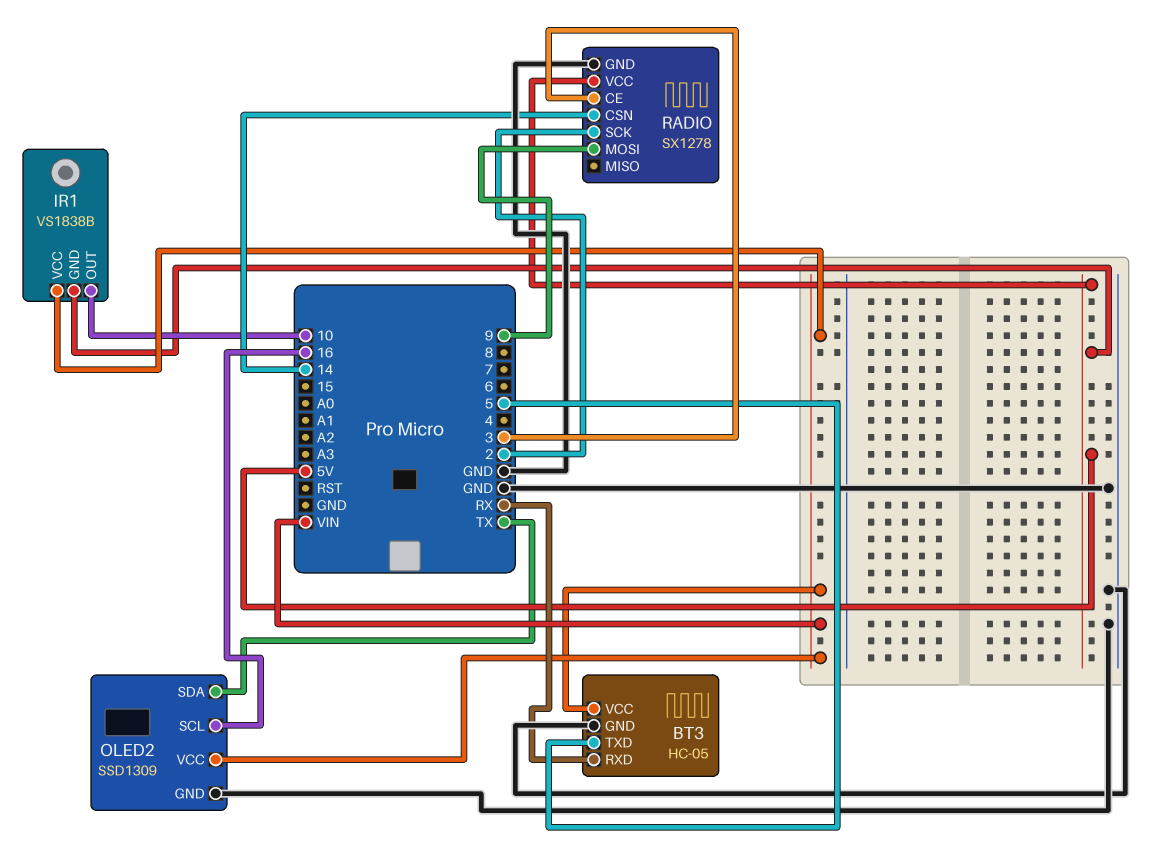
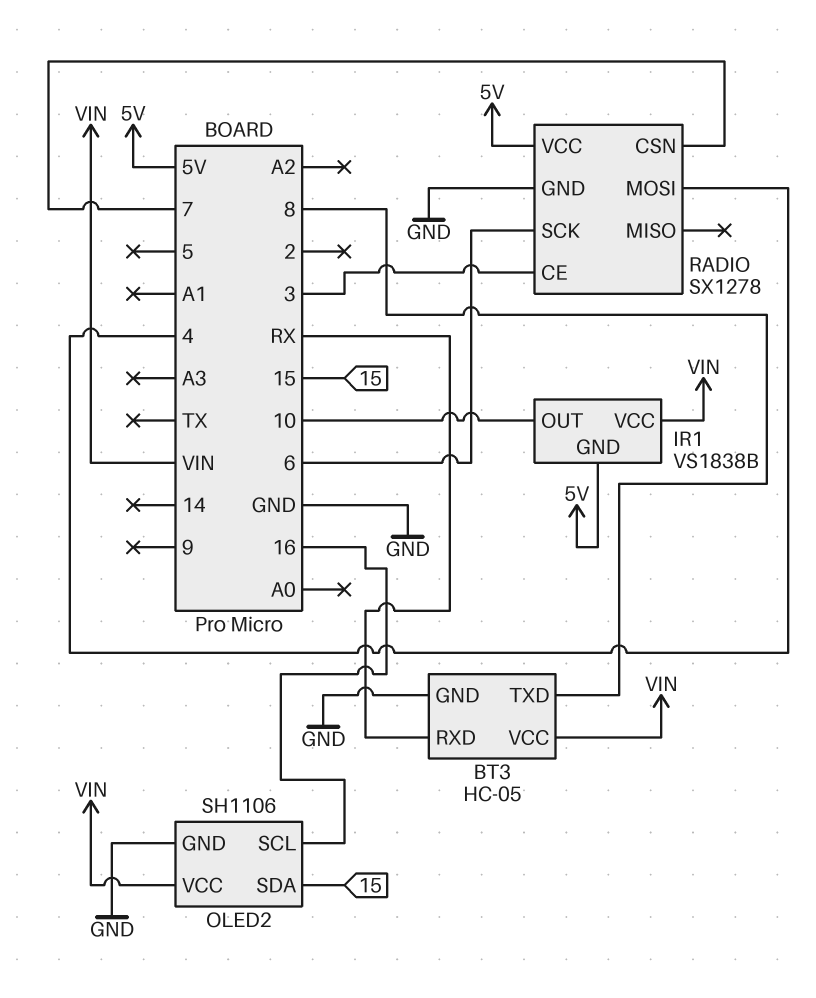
BT3 pin TXD: 5 -> 8
OLED2: SSD1309 -> SH1106
OLED2 pin SDA: TX -> 15
RADIO pin CSN: 14 -> 7
RADIO pin MOSI: 9 -> 4
RADIO pin SCK: 2 -> 6

